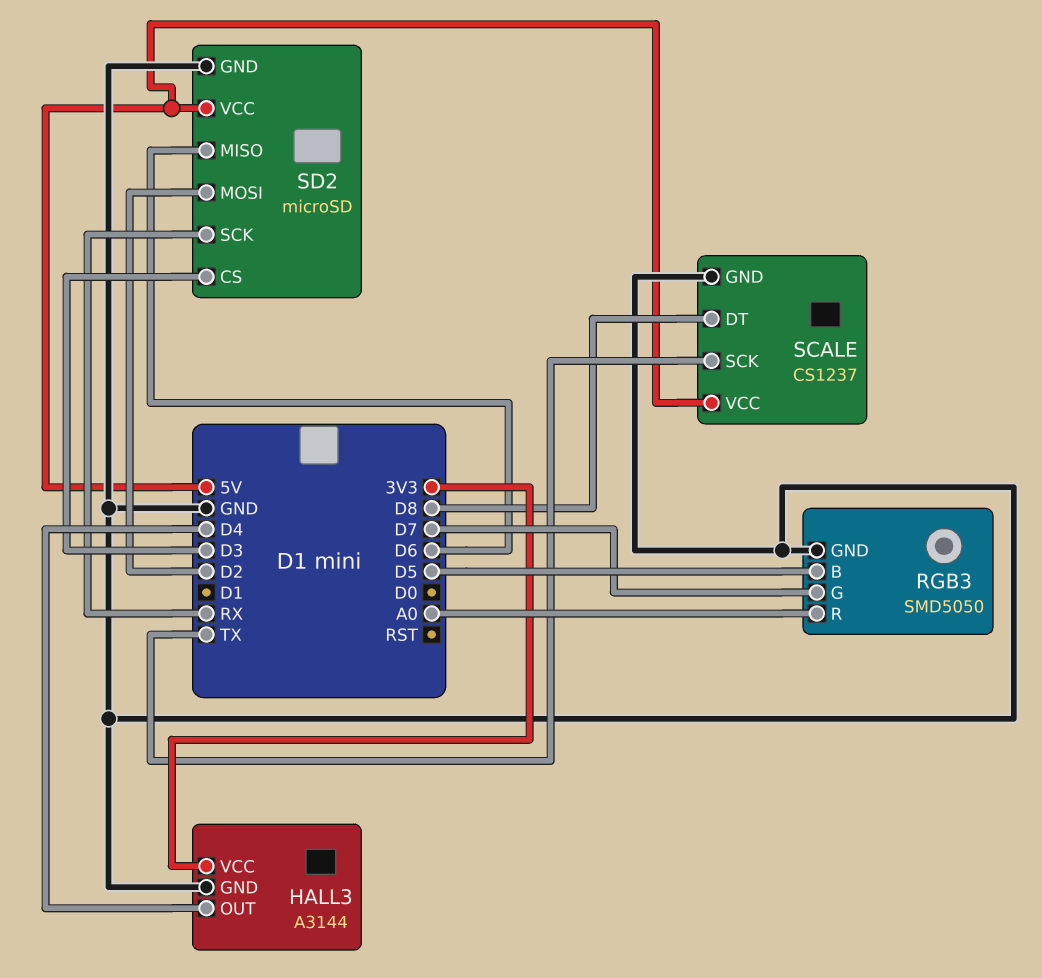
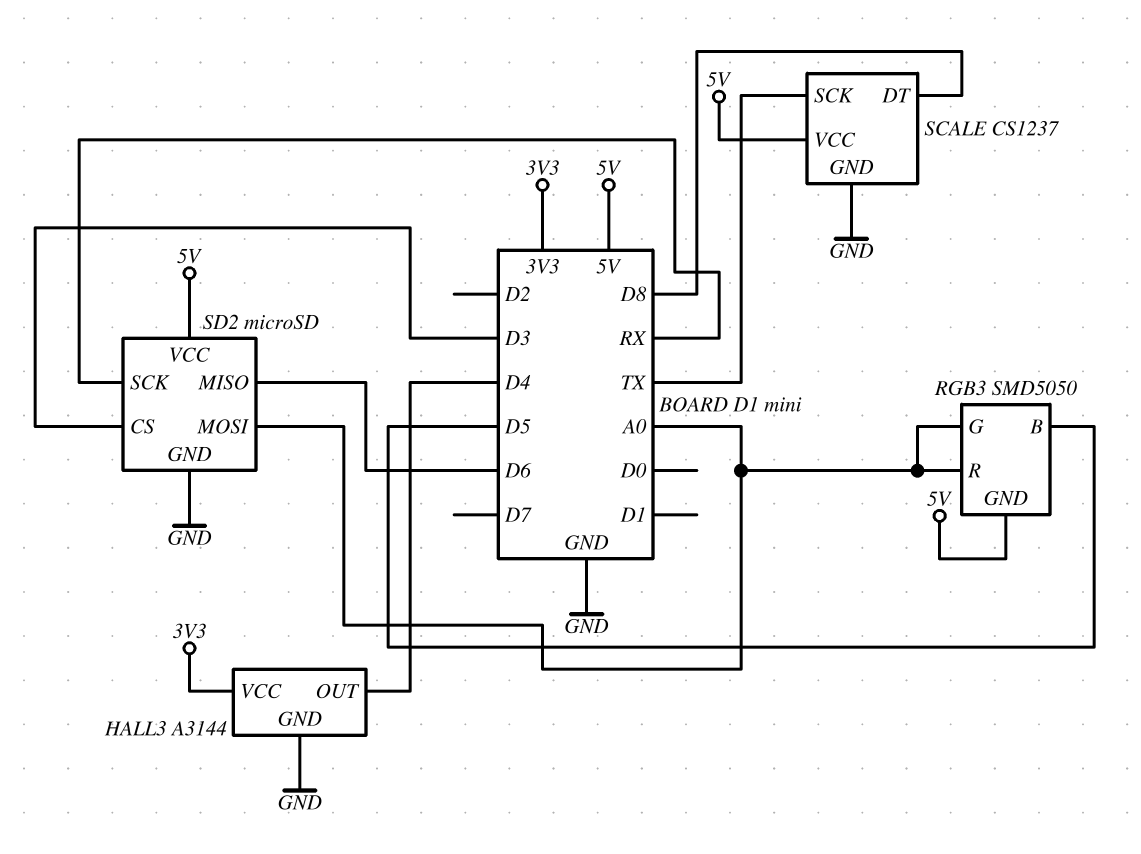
RGB3 pin G: D7 -> A0
RGB3 pin GND: GND -> 5V
SD2 pin MOSI: D2 -> A0

